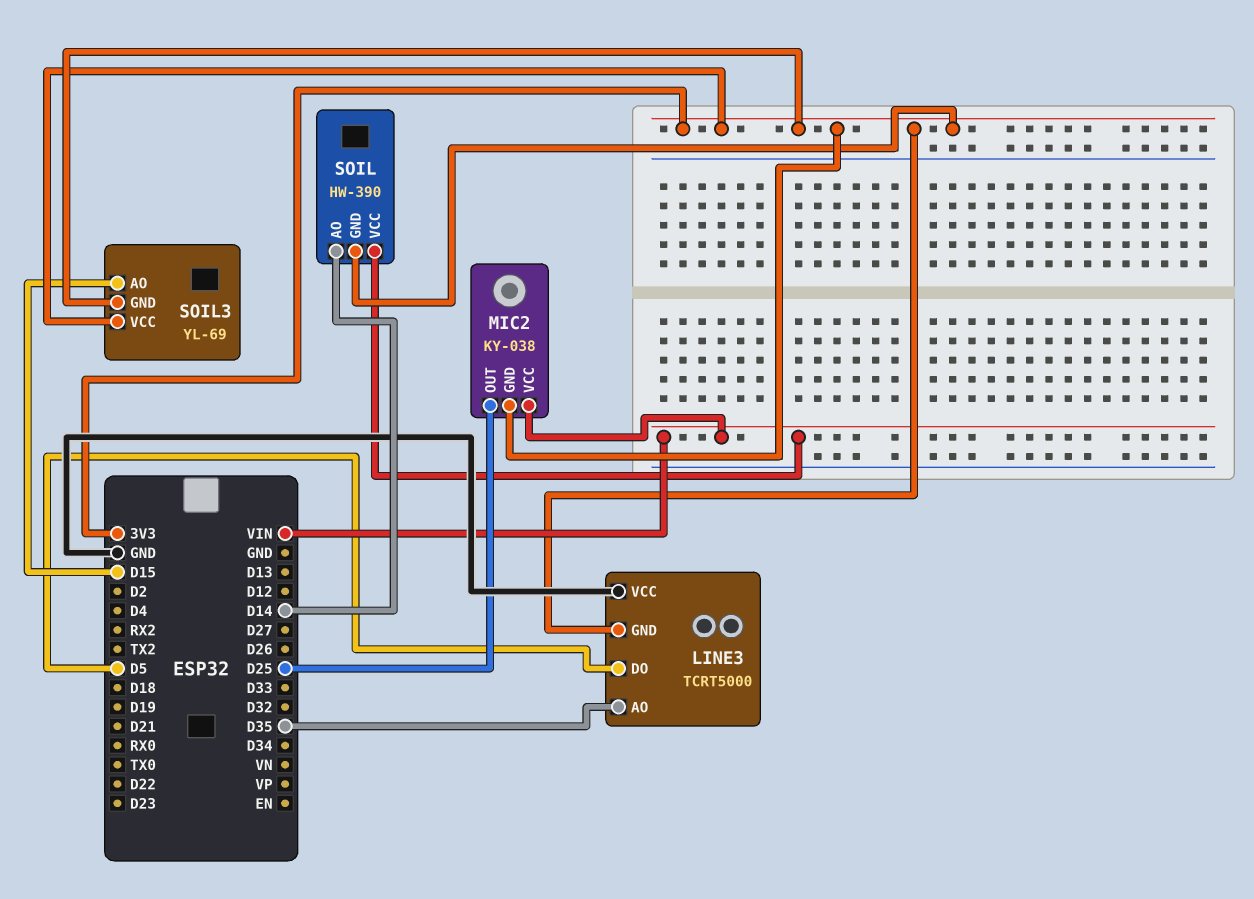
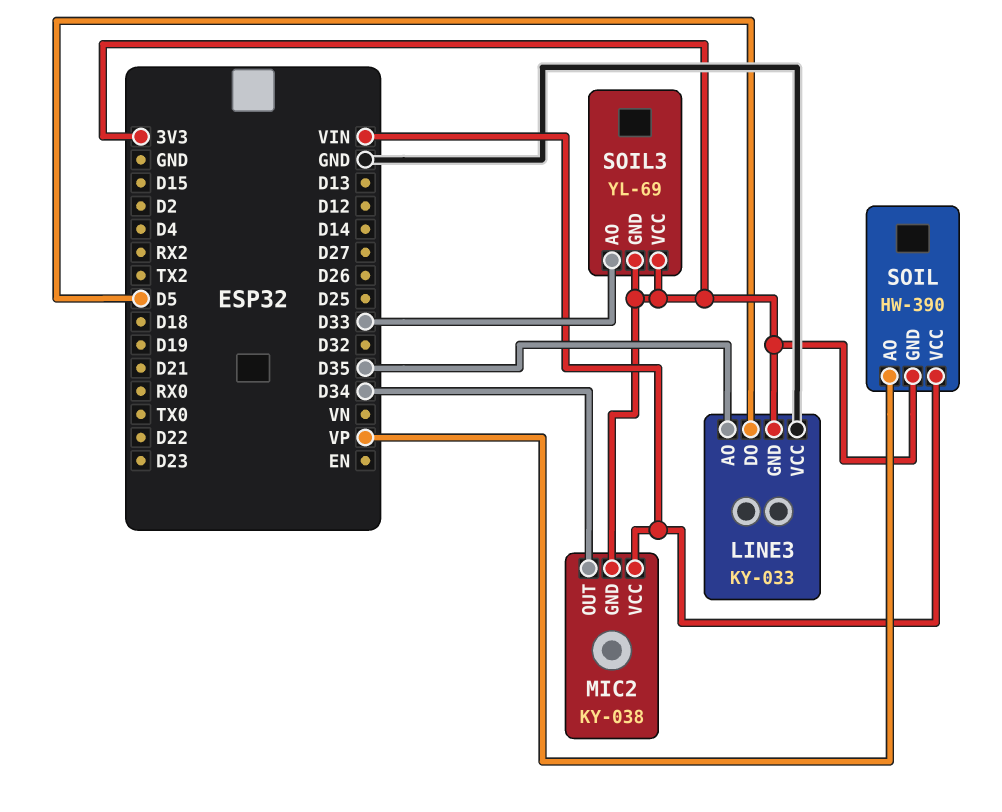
LINE3: TCRT5000 -> KY-033
MIC2 pin OUT: D25 -> D34
SOIL pin AO: D14 -> VP
SOIL3 pin AO: D15 -> D33

